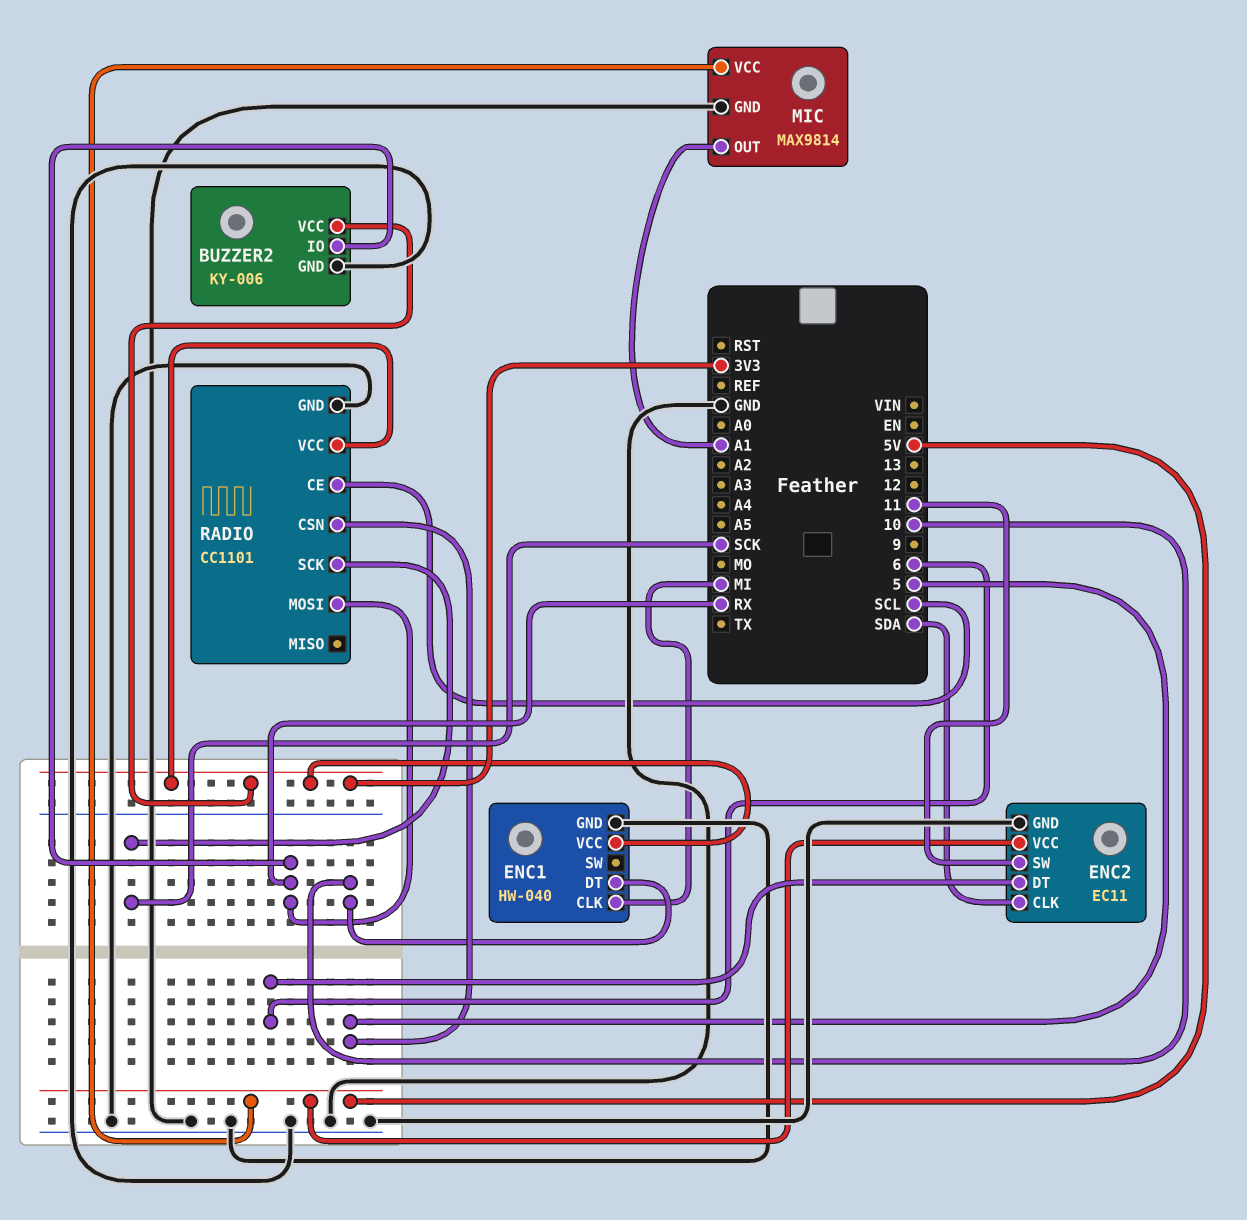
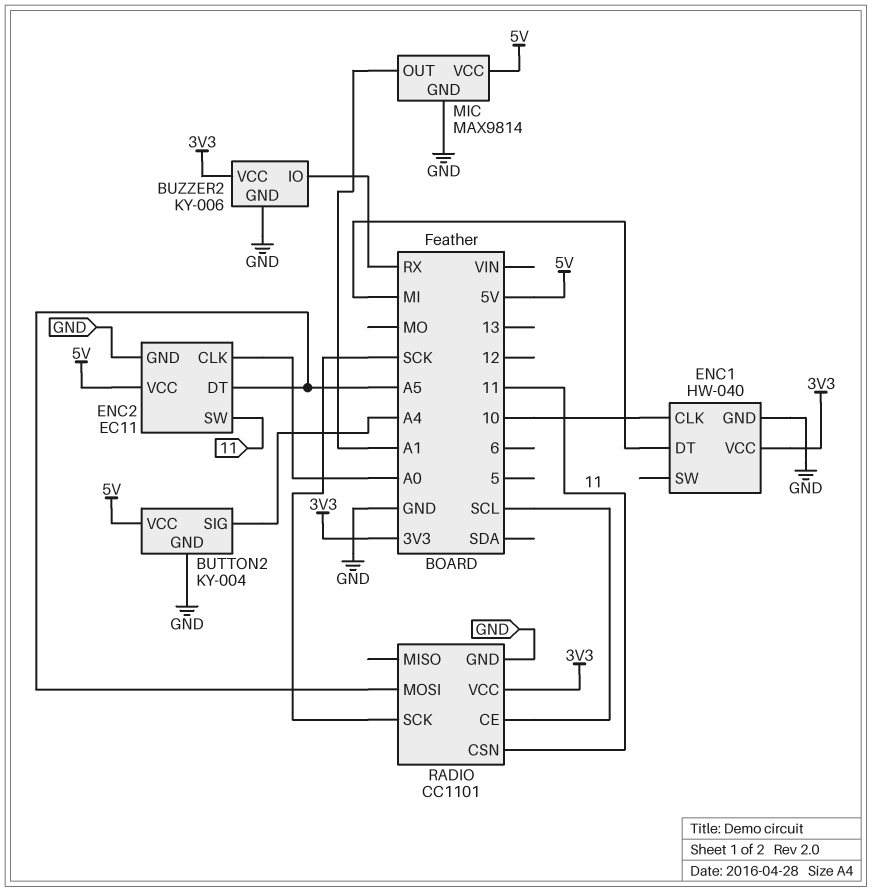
BUTTON2: none -> KY-004
BUTTON2 pin GND: none -> GND
BUTTON2 pin SIG: none -> A4
BUTTON2 pin VCC: none -> 5V
ENC1 pin CLK: MI -> 10
ENC1 pin DT: 10 -> MI
ENC2 pin CLK: SDA -> A0
ENC2 pin DT: 6 -> A5
RADIO pin CSN: 5 -> 11
RADIO pin MOSI: RX -> A5

